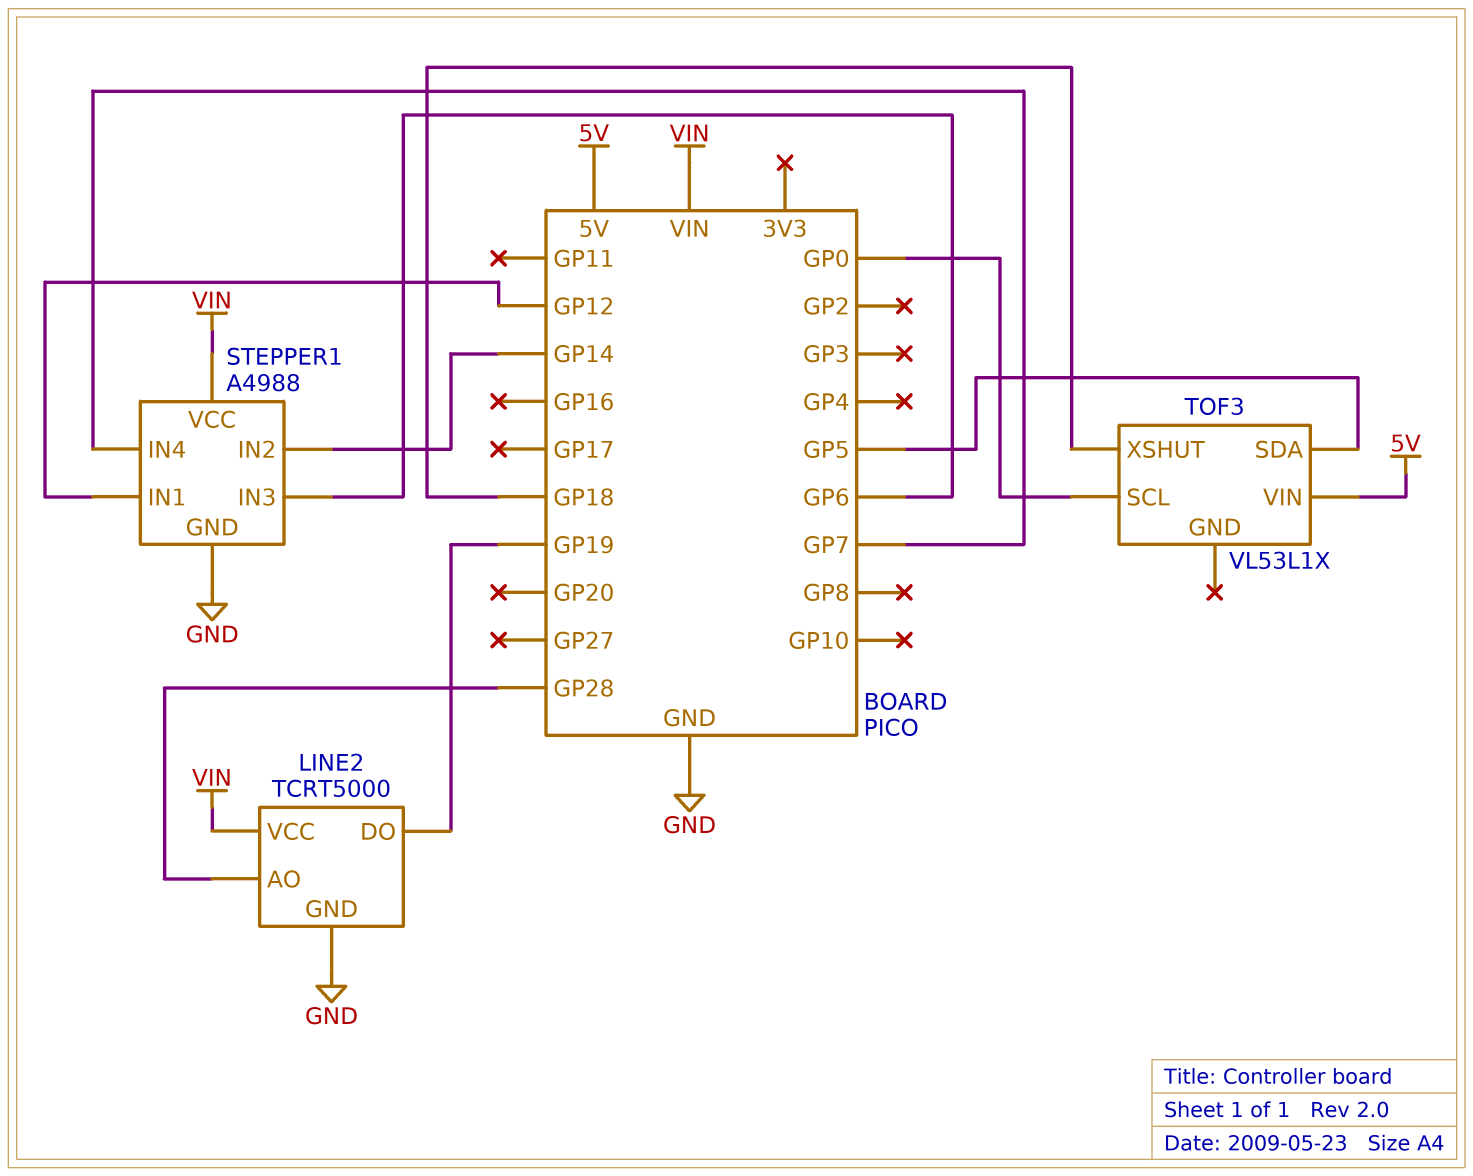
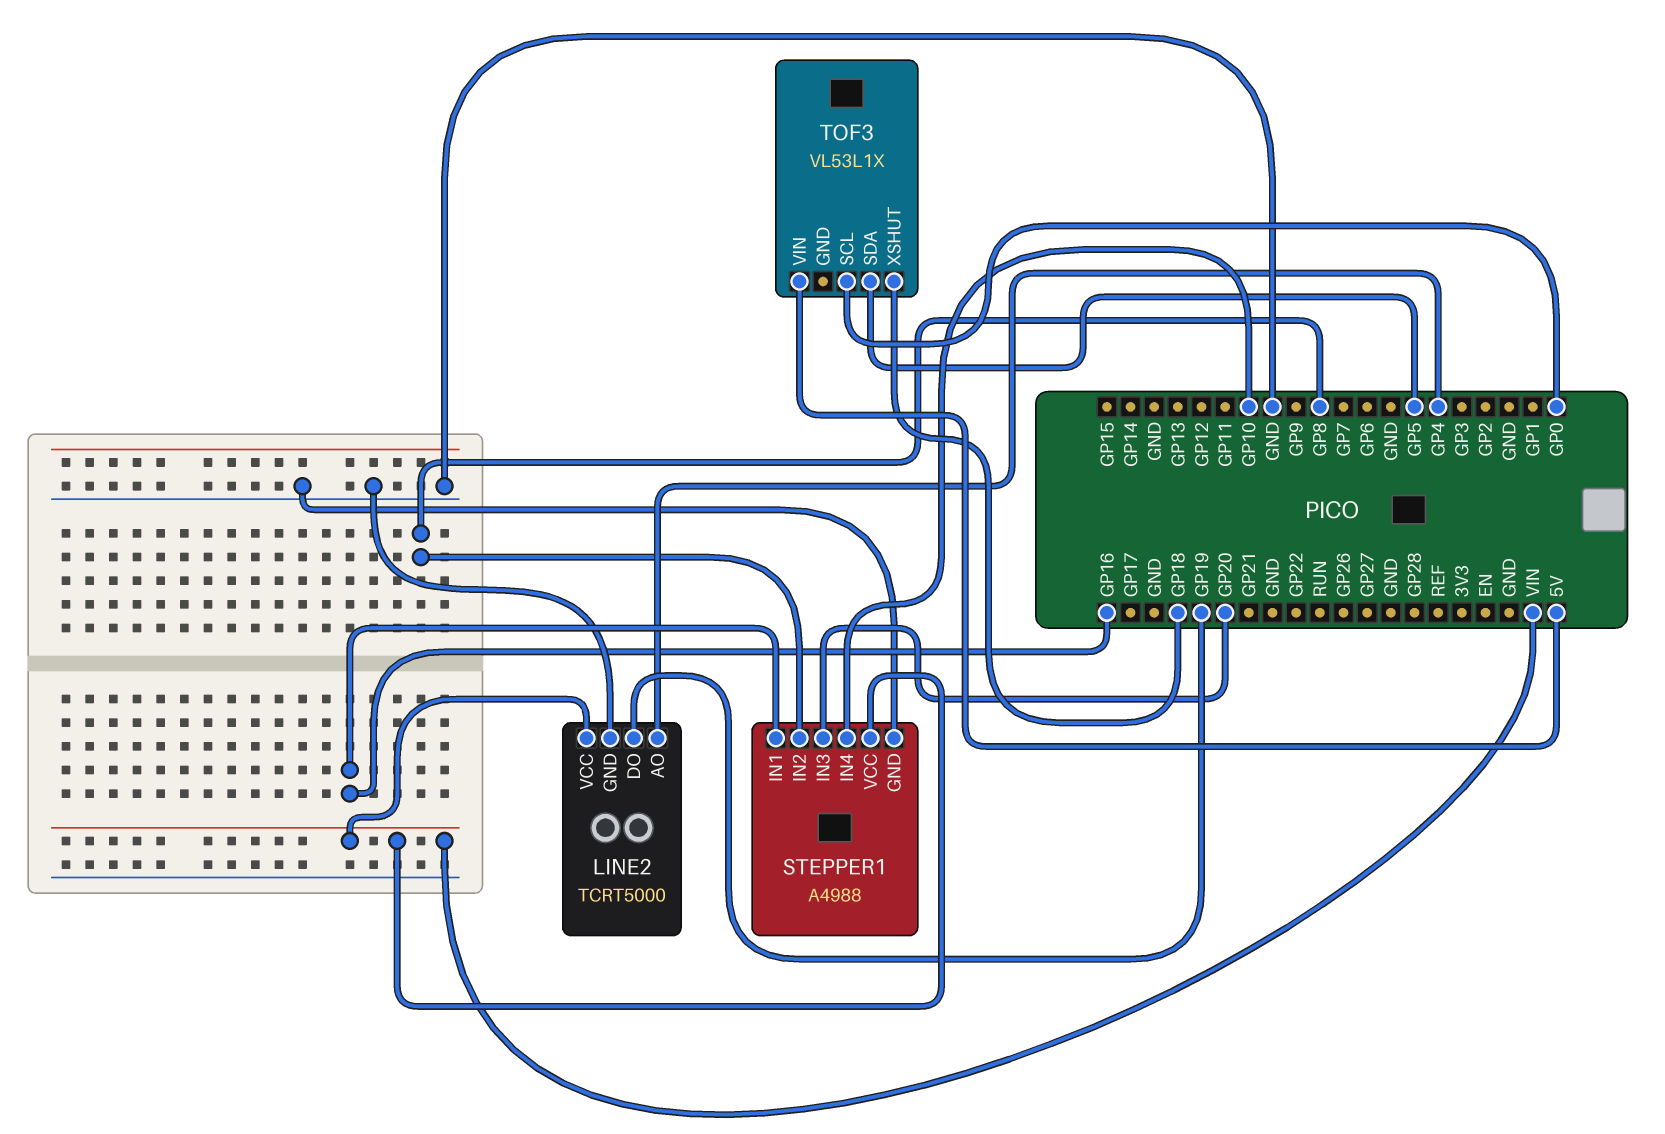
LINE2 pin AO: GP28 -> GP4
STEPPER1 pin IN1: GP12 -> GP16
STEPPER1 pin IN2: GP14 -> GP8
STEPPER1 pin IN3: GP6 -> GP20
STEPPER1 pin IN4: GP7 -> GP10

